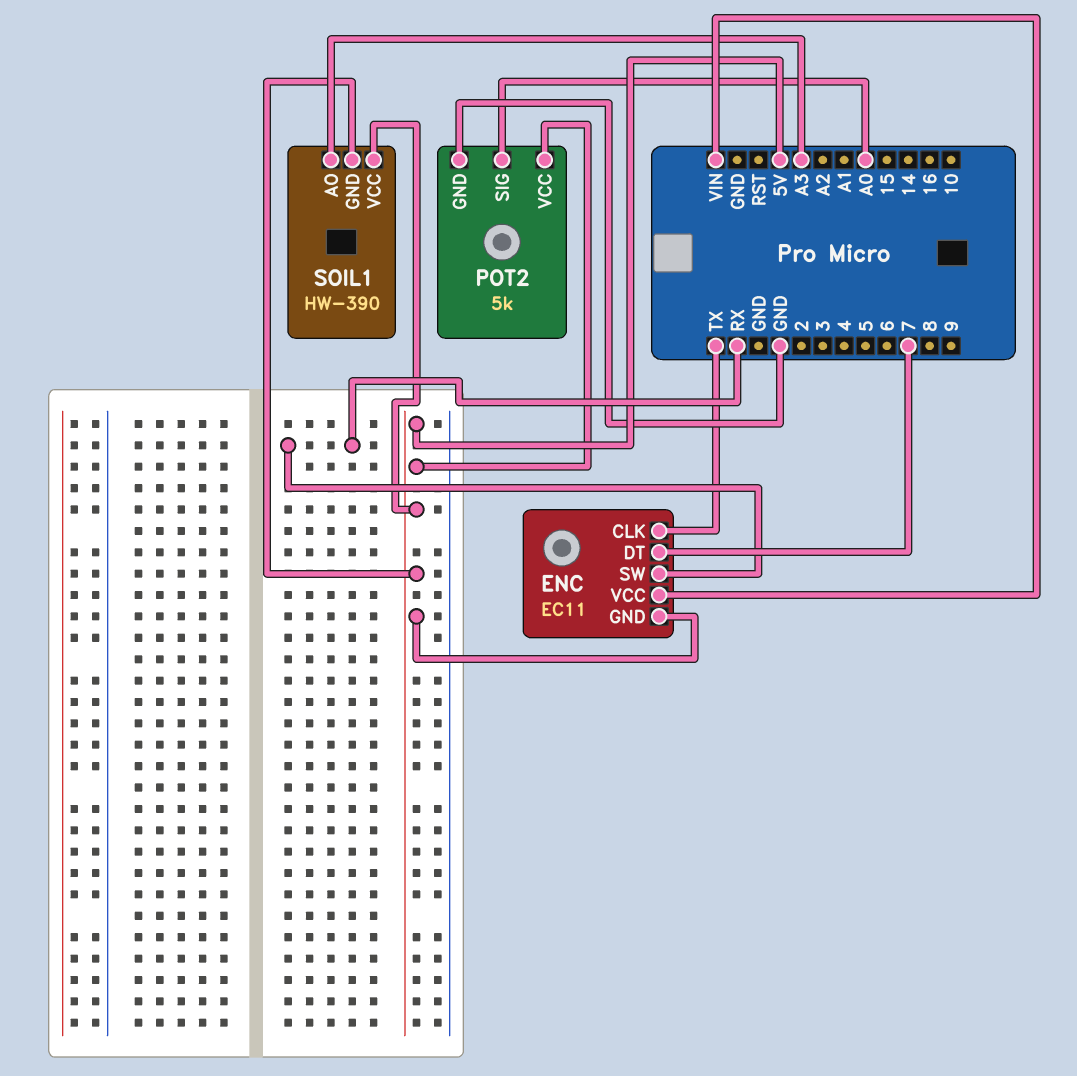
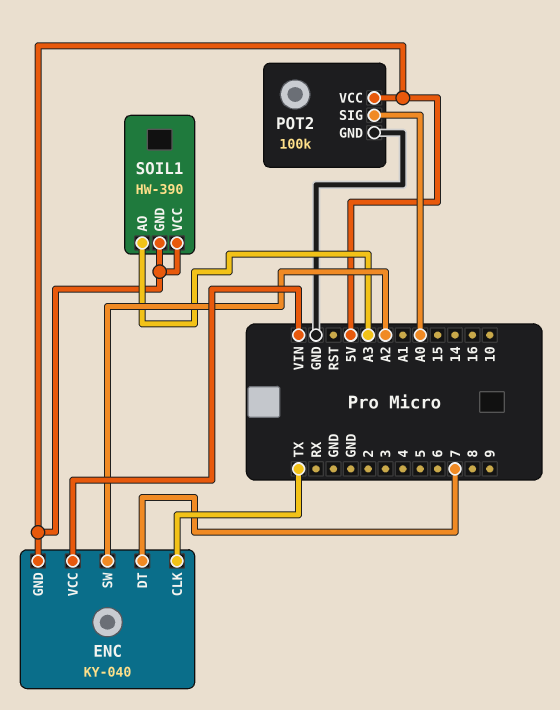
ENC: EC11 -> KY-040
ENC pin SW: RX -> A2
POT2: 5k -> 100k

